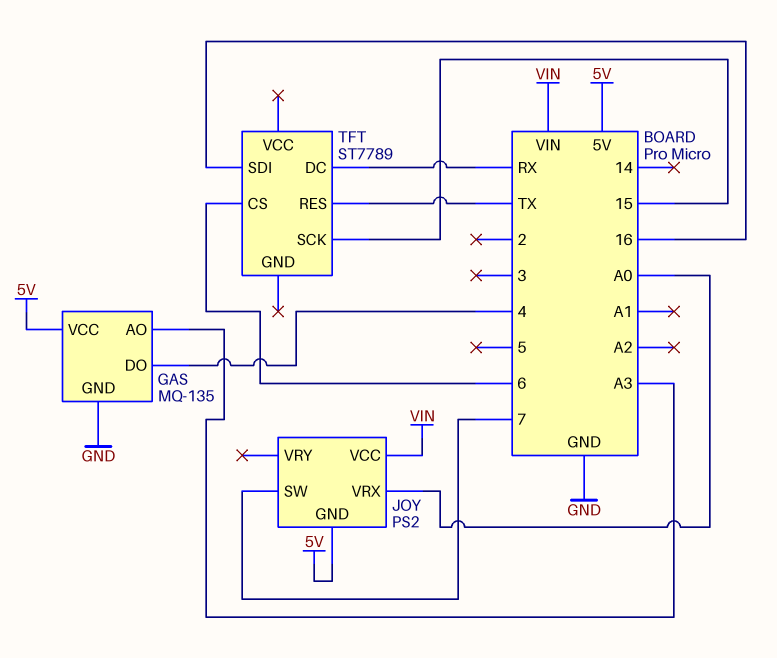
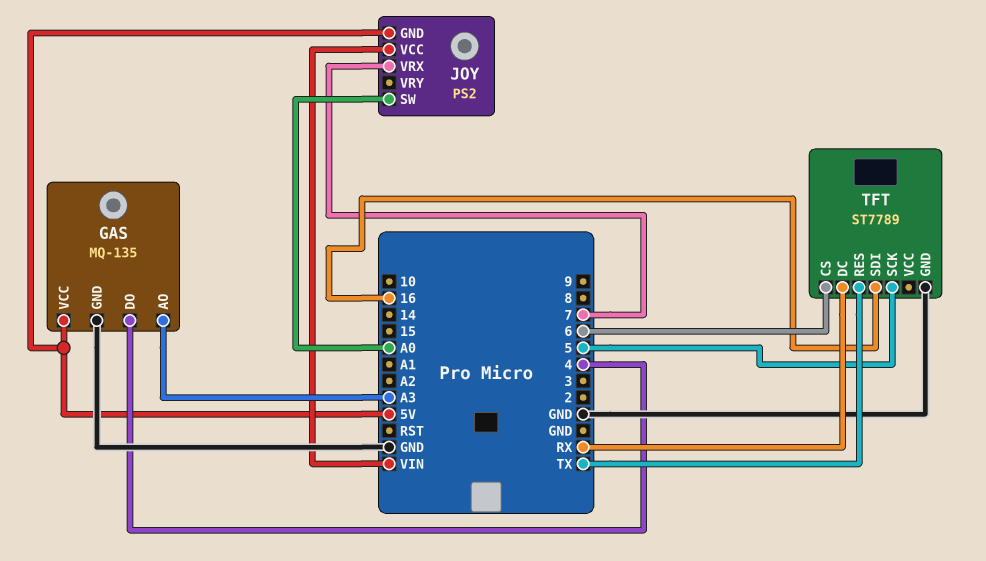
JOY pin SW: 7 -> A0
JOY pin VRX: A0 -> 7
TFT pin GND: none -> GND
TFT pin SCK: 15 -> 5

